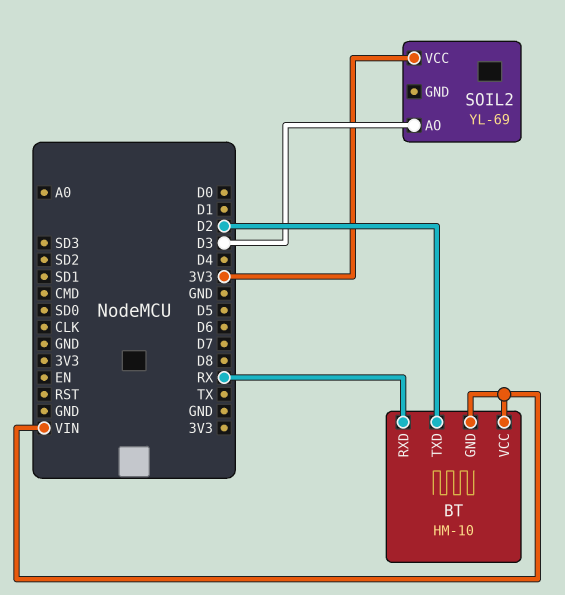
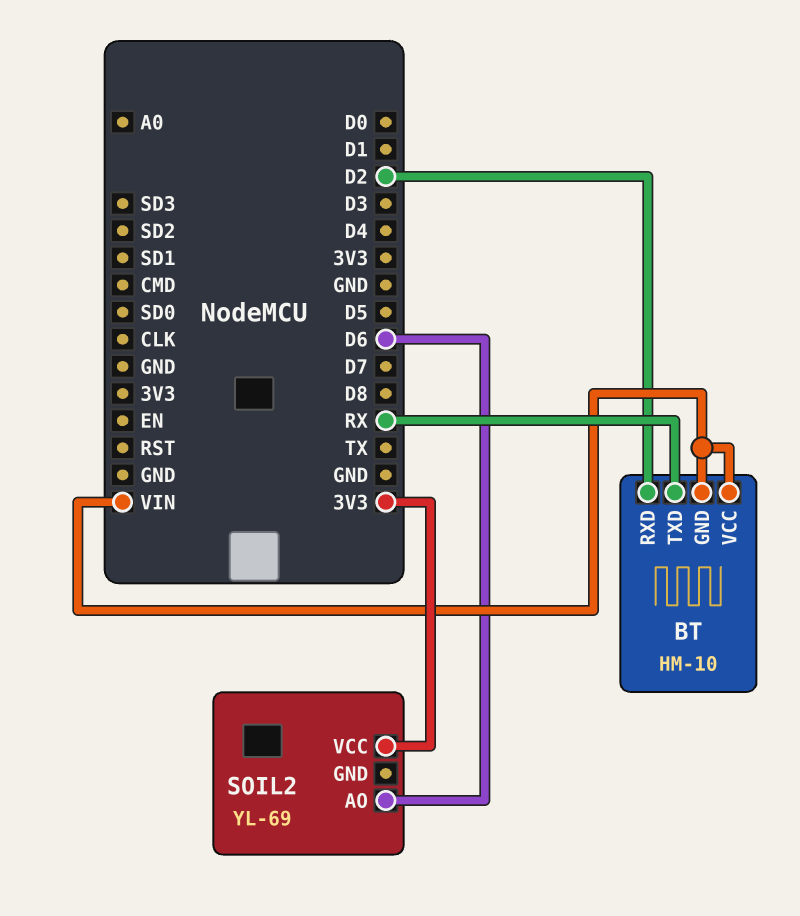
BT pin RXD: RX -> D2
BT pin TXD: D2 -> RX
SOIL2 pin AO: D3 -> D6

